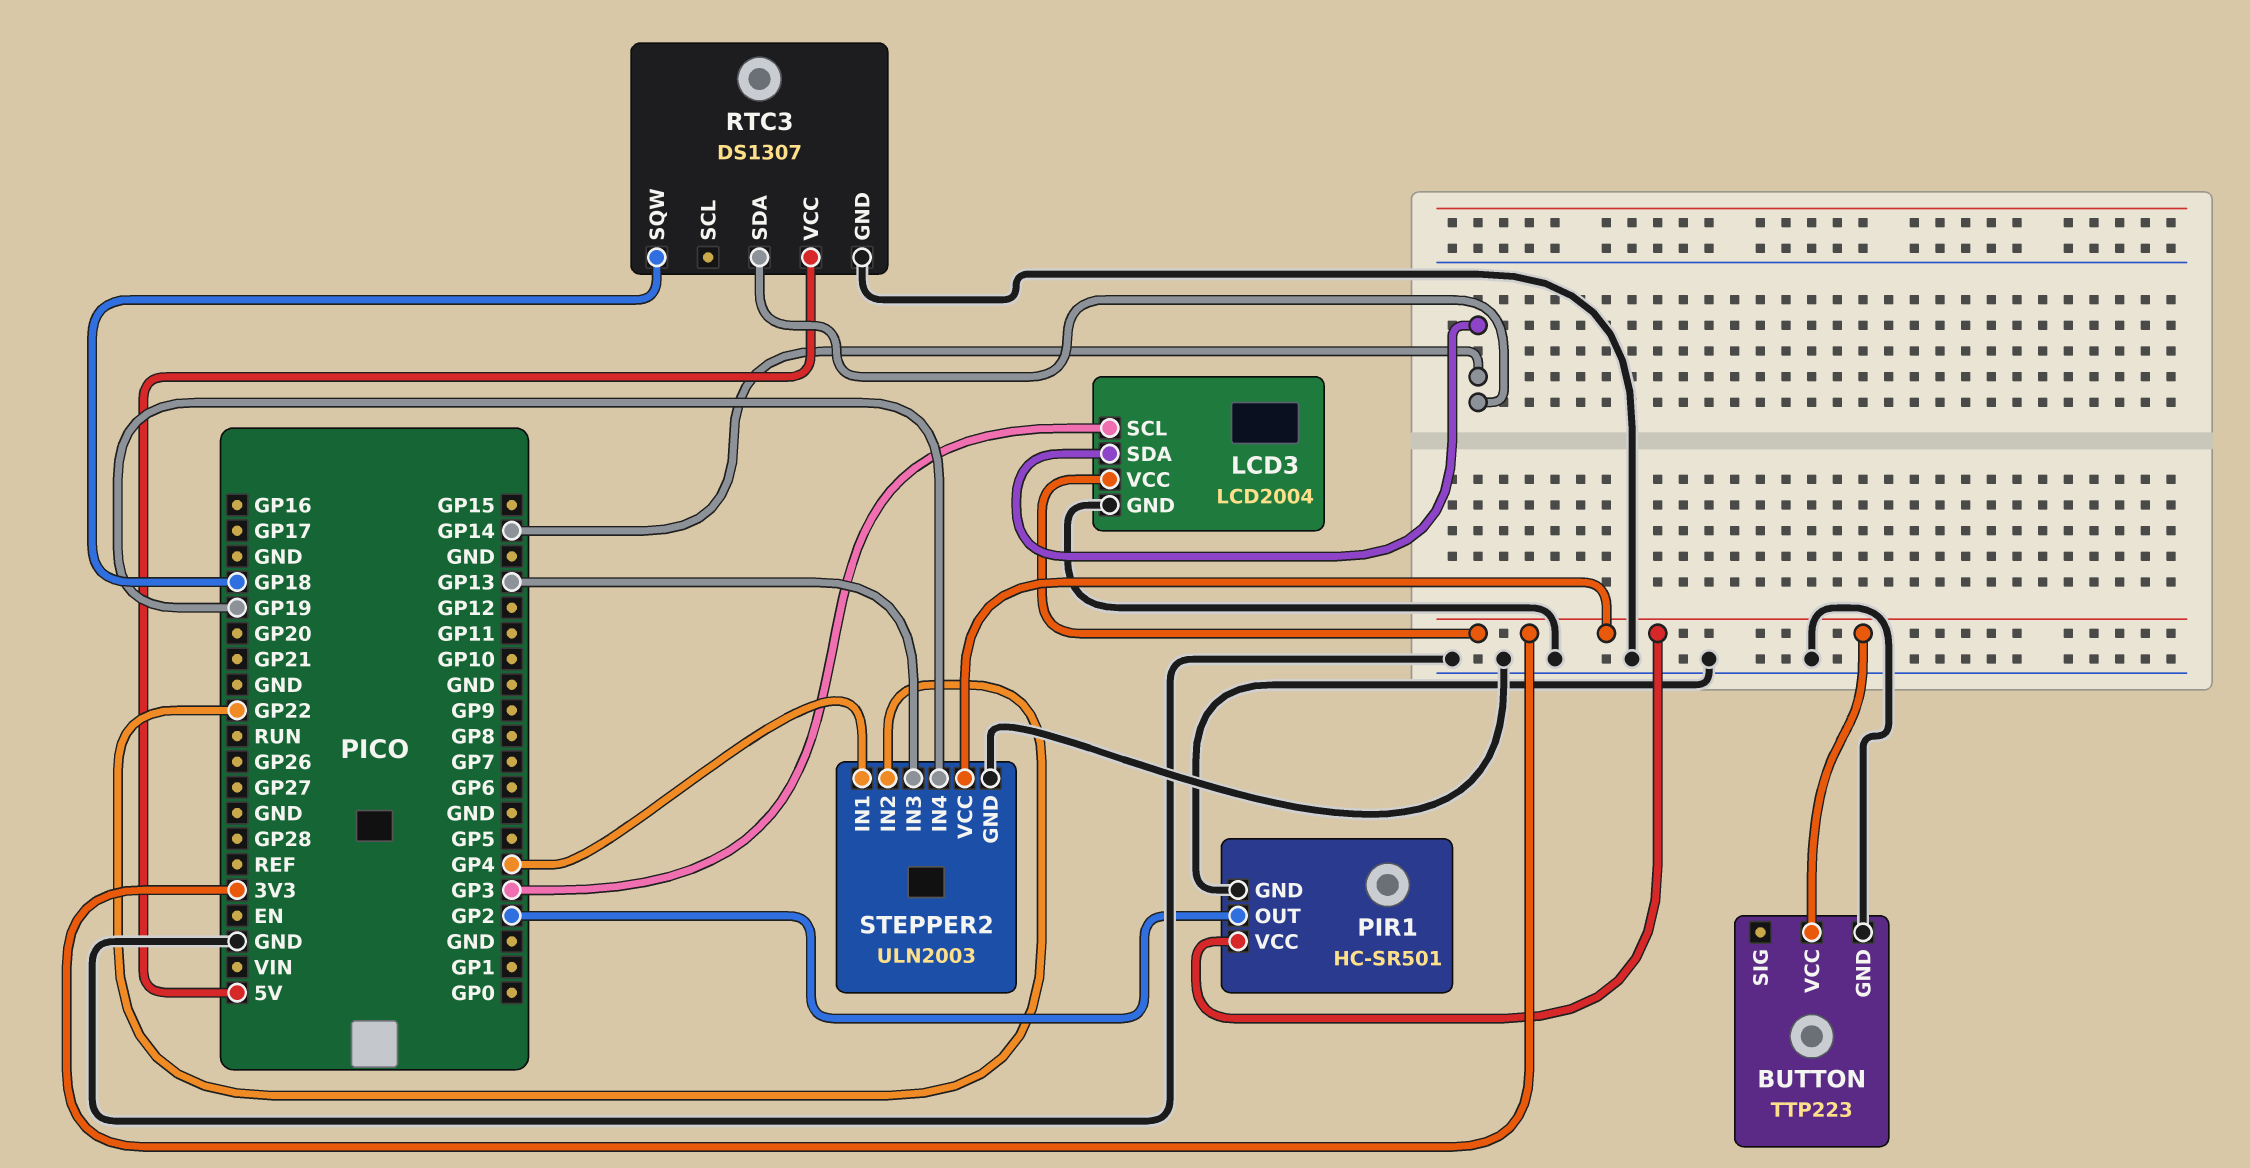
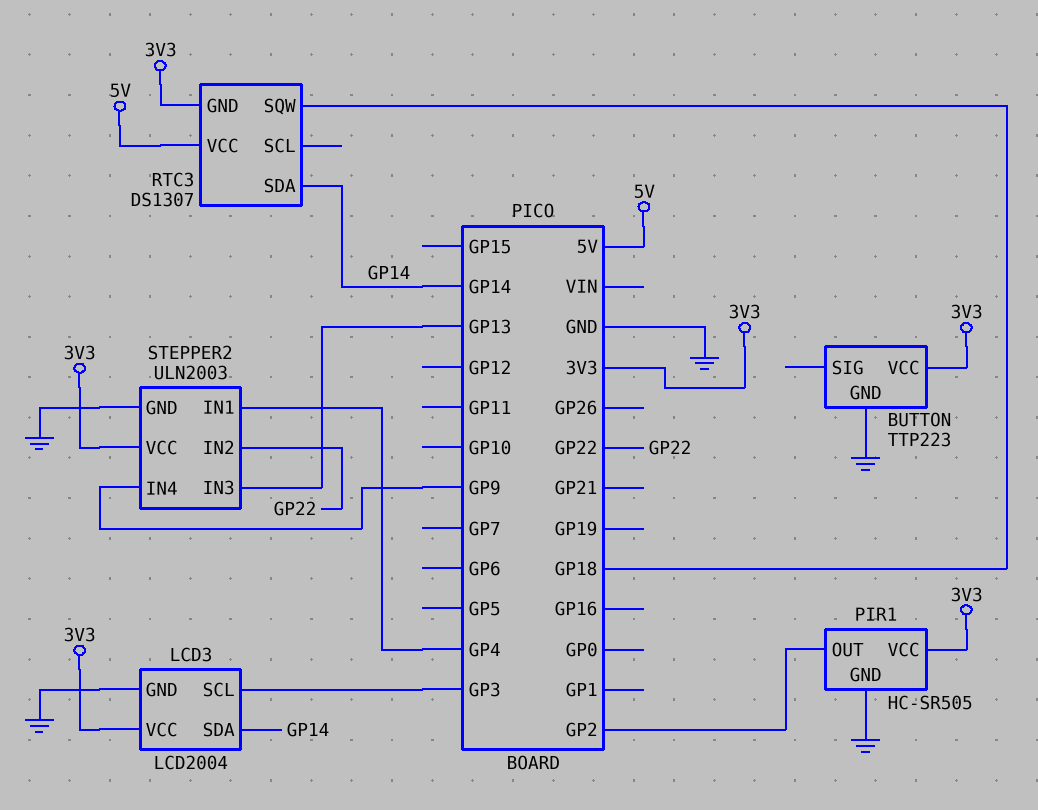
PIR1: HC-SR501 -> HC-SR505
RTC3 pin GND: GND -> 3V3
STEPPER2 pin IN4: GP19 -> GP9

